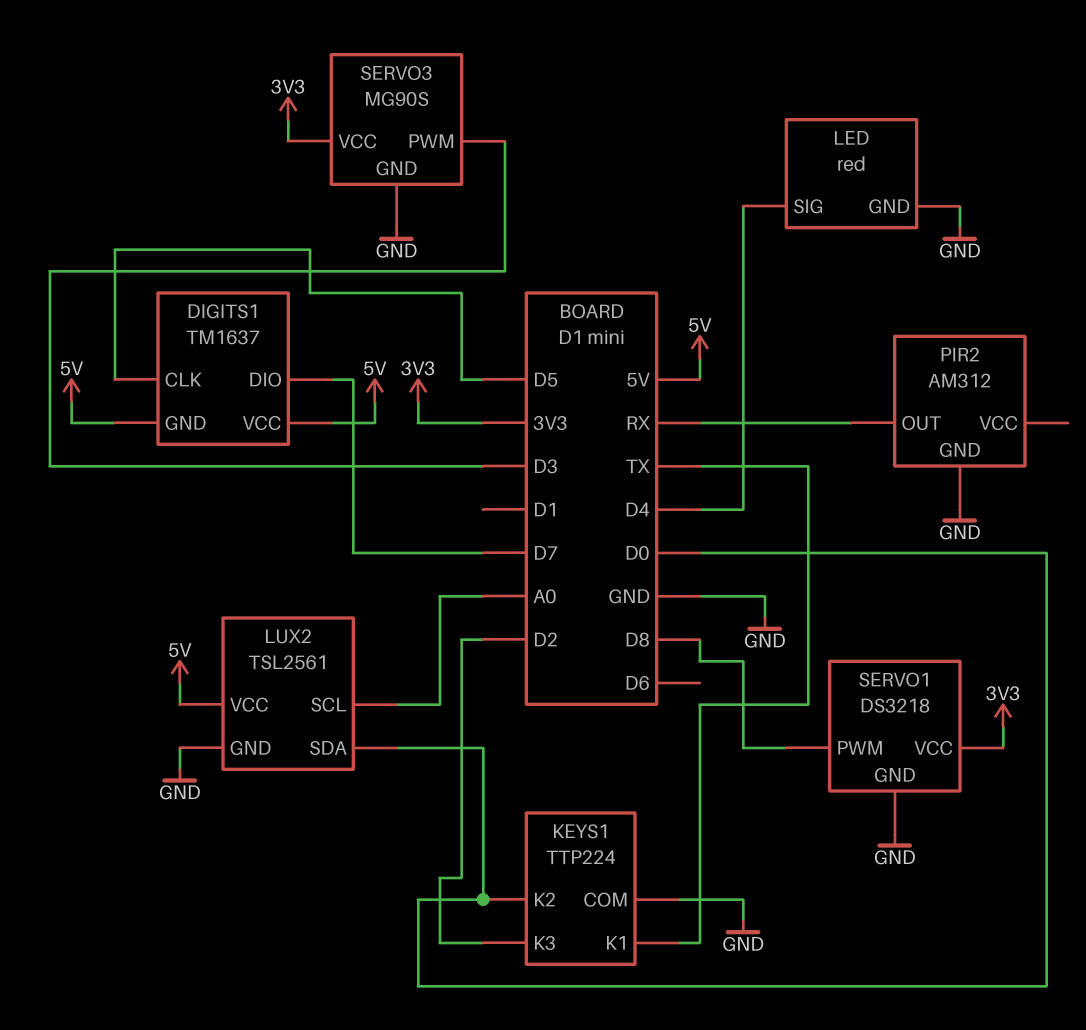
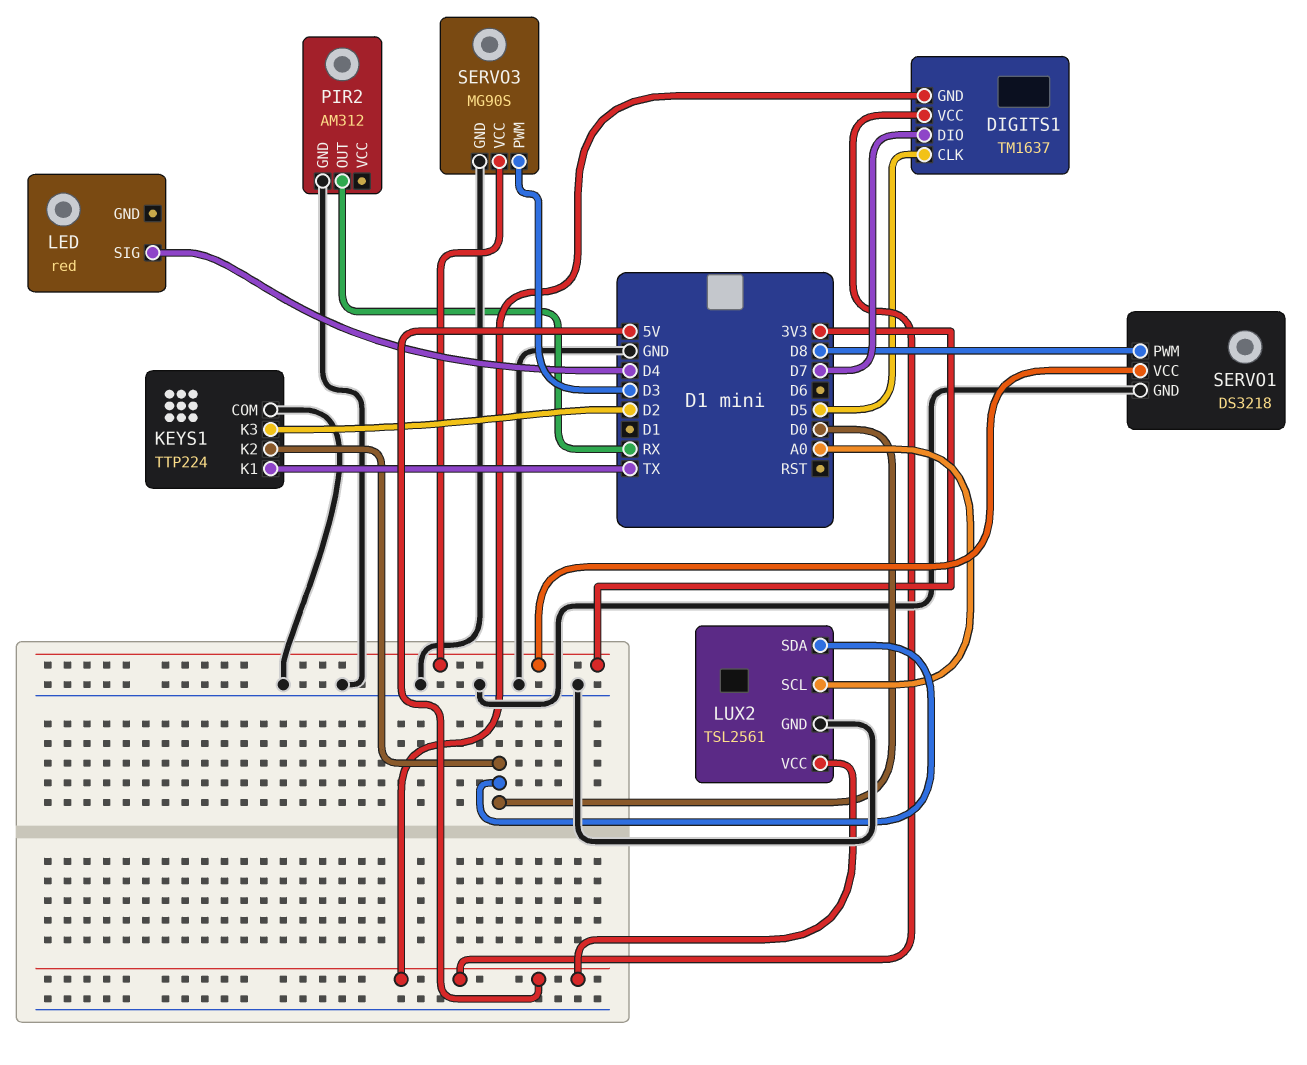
LED pin GND: GND -> none

